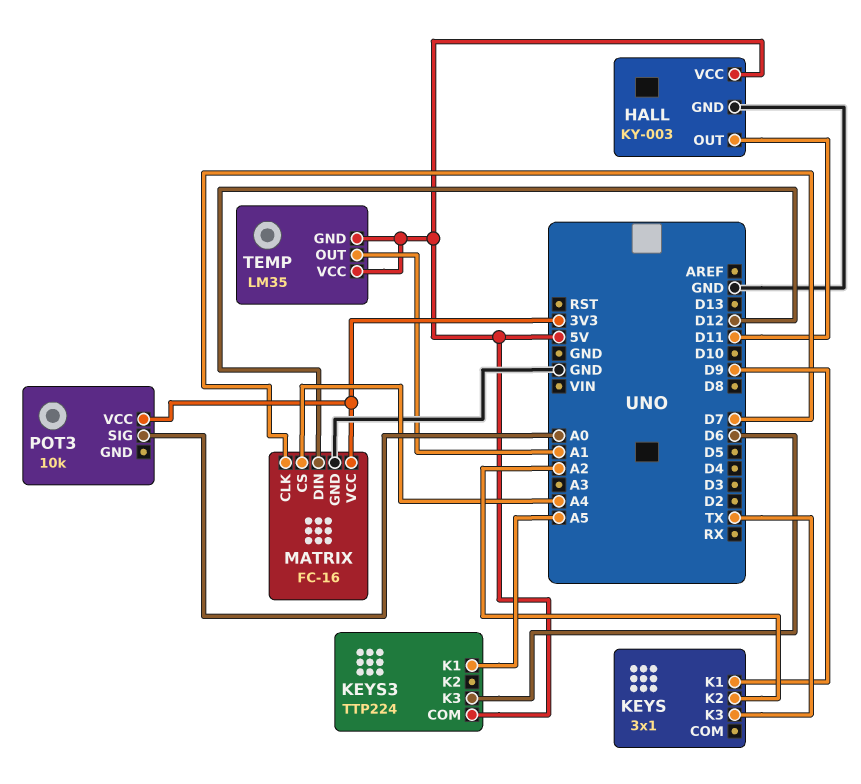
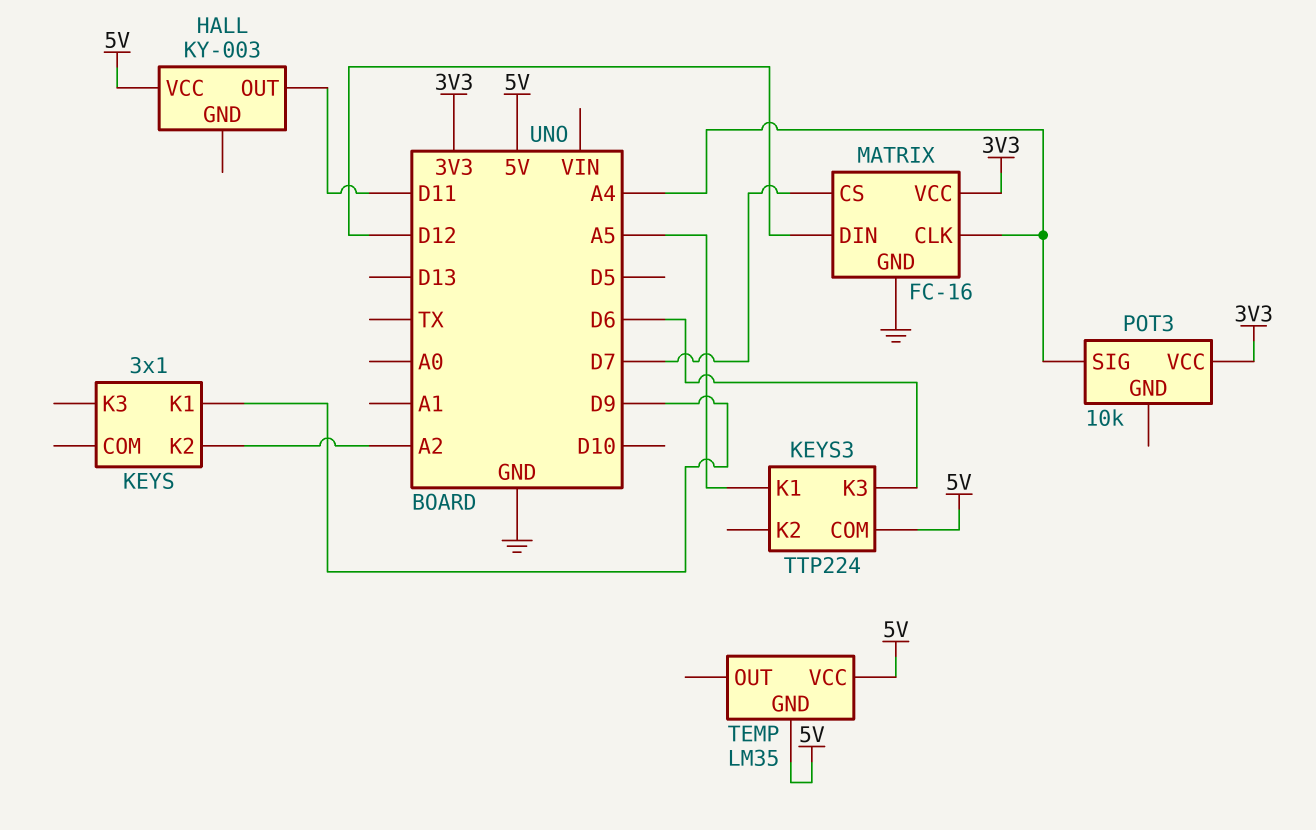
HALL pin GND: GND -> none
KEYS pin K3: TX -> none
MATRIX pin CLK: D7 -> A4
MATRIX pin CS: A4 -> D7
POT3 pin SIG: A0 -> A4
TEMP pin OUT: A1 -> none

